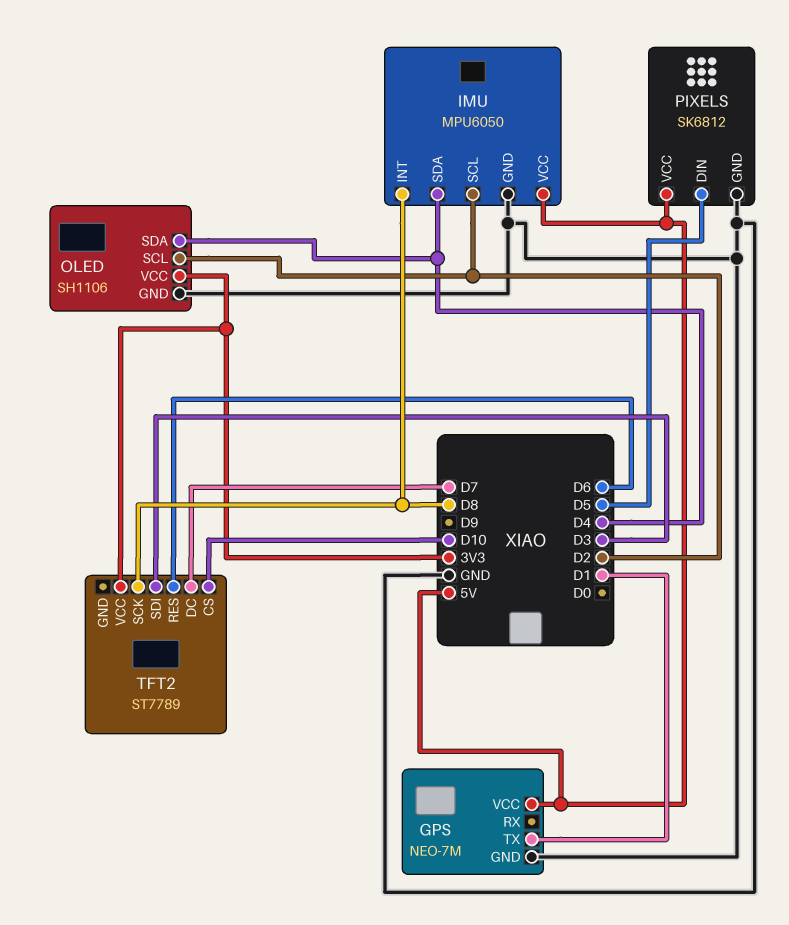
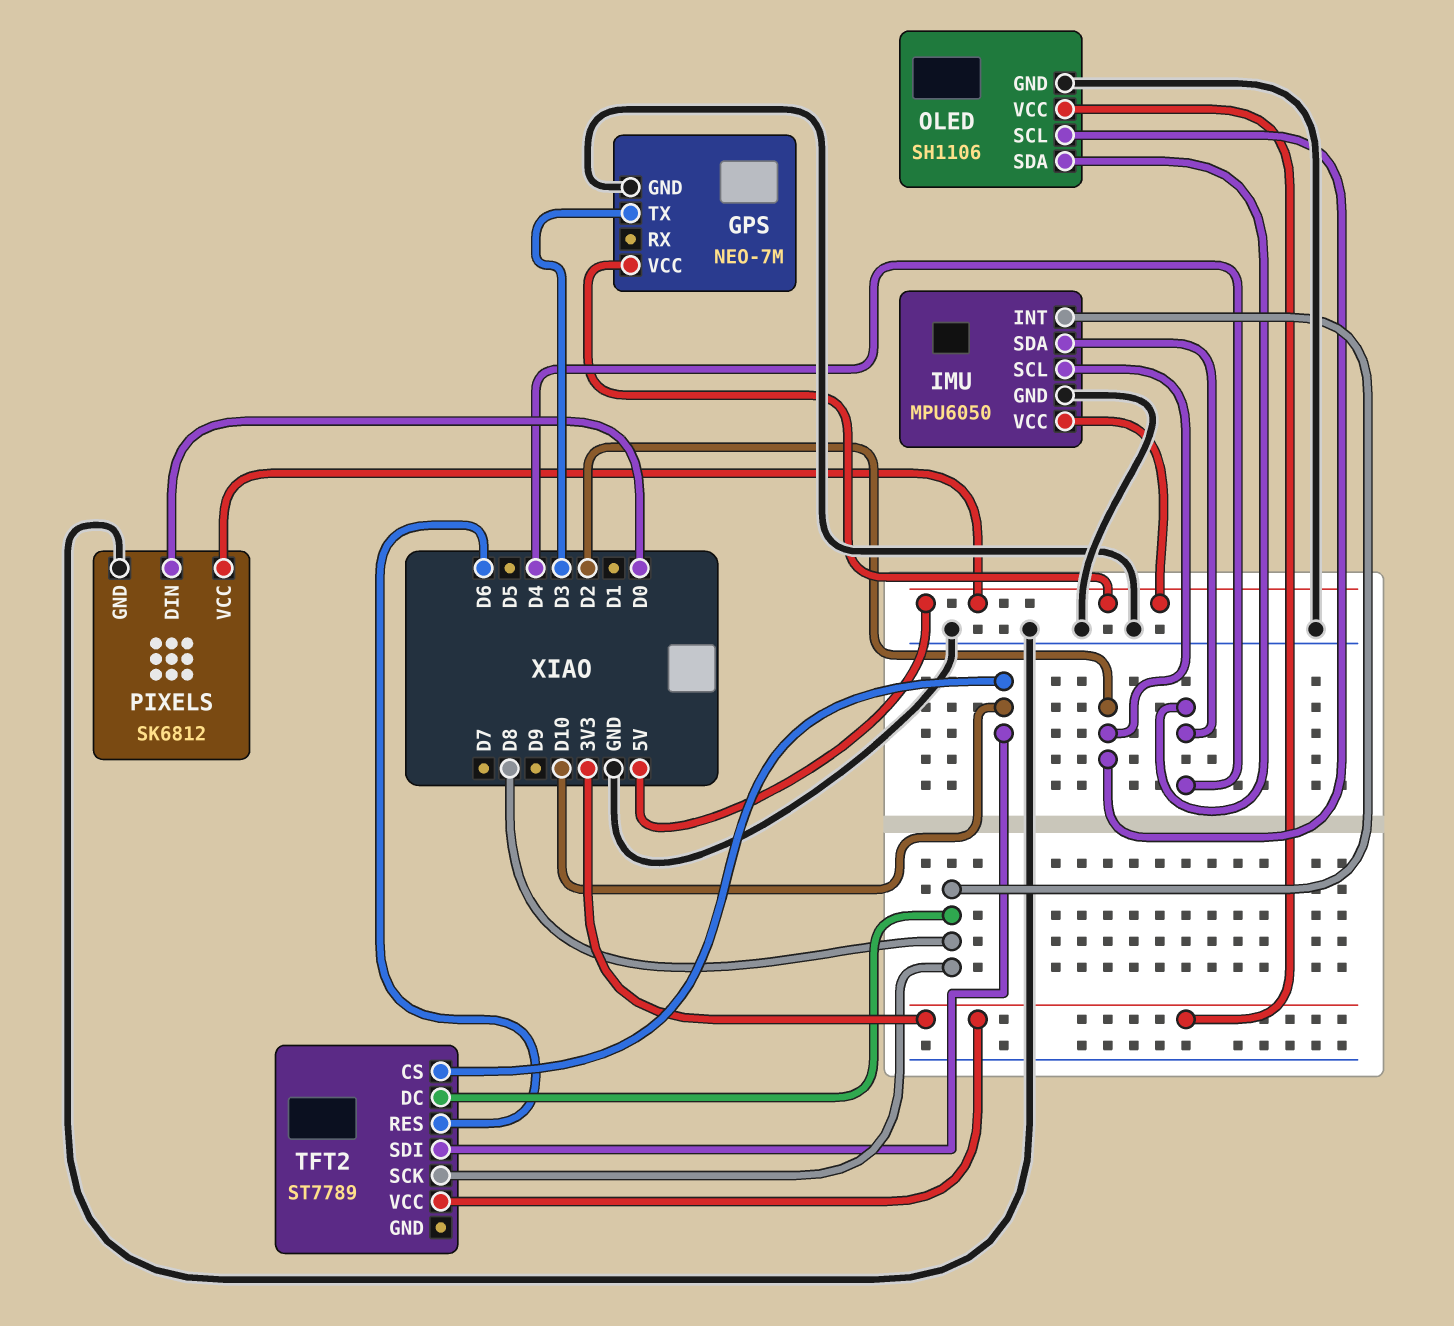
GPS pin TX: D1 -> D3
PIXELS pin DIN: D5 -> D0
TFT2 pin DC: D7 -> D8
TFT2 pin SDI: D3 -> D10

